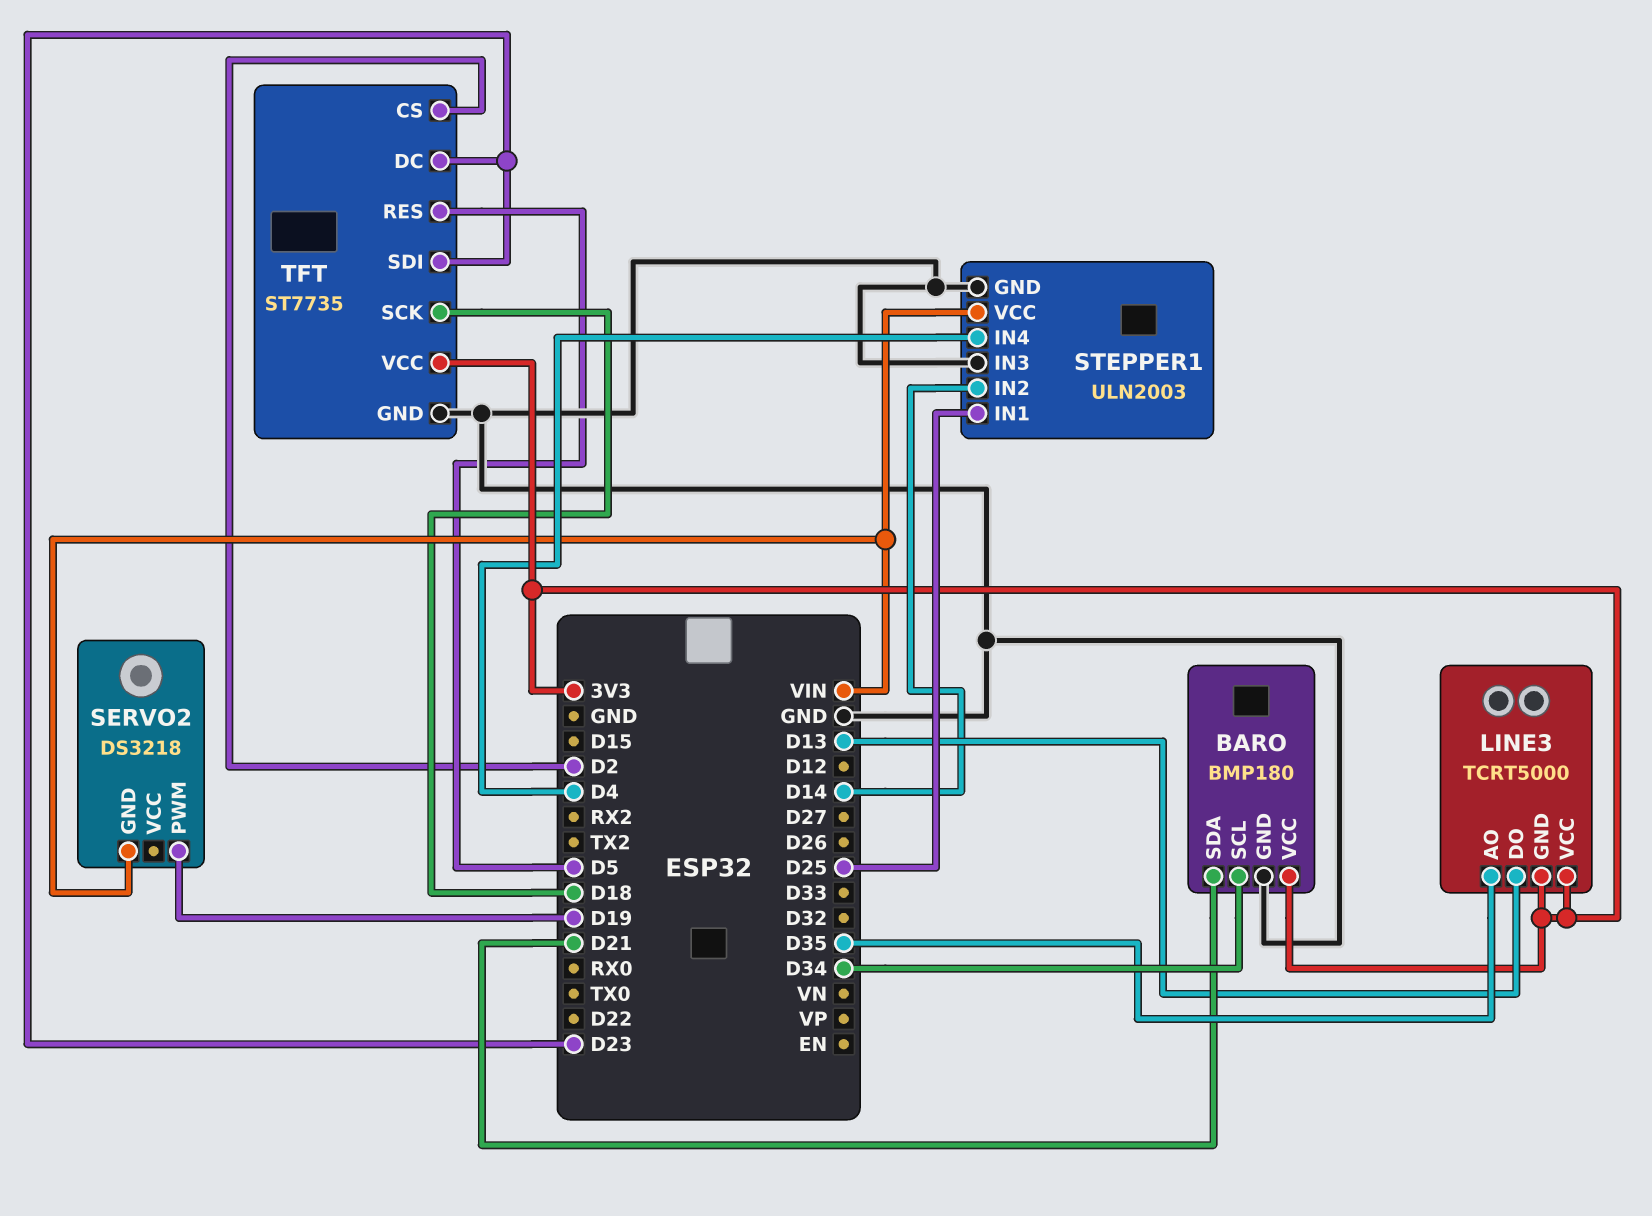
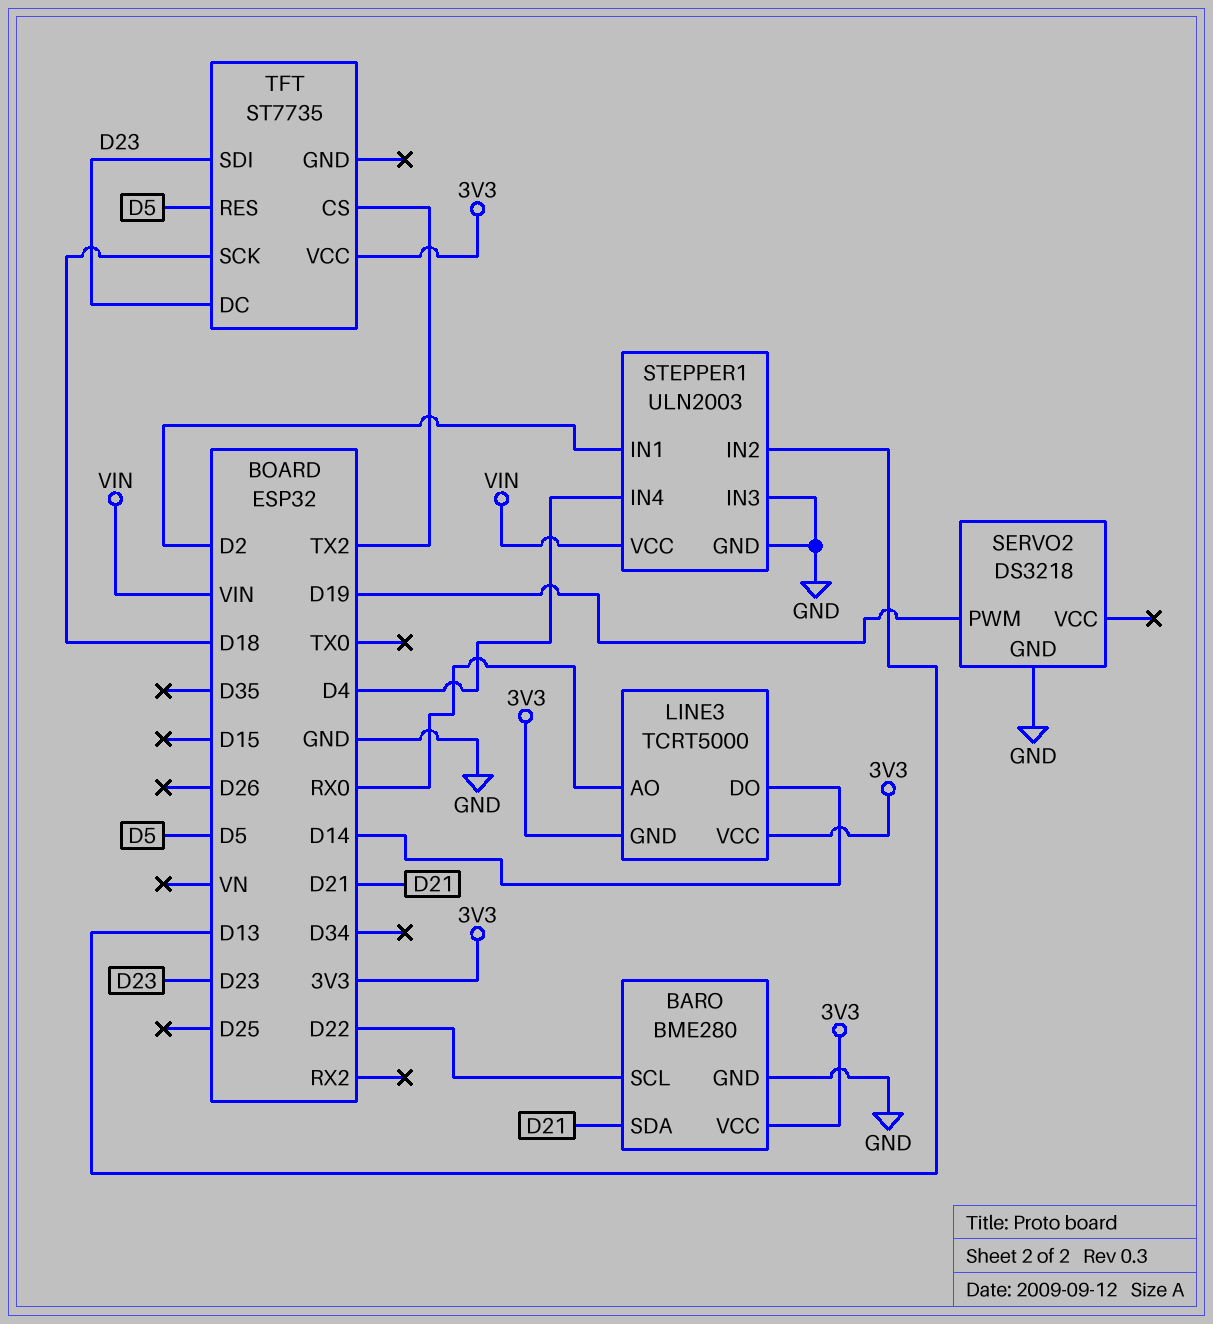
BARO: BMP180 -> BME280
BARO pin SCL: D34 -> D22
LINE3 pin AO: D35 -> RX0
LINE3 pin DO: D13 -> D14
SERVO2 pin GND: VIN -> GND
STEPPER1 pin IN1: D25 -> D2
STEPPER1 pin IN2: D14 -> D13
TFT pin CS: D2 -> TX2
TFT pin GND: GND -> none

